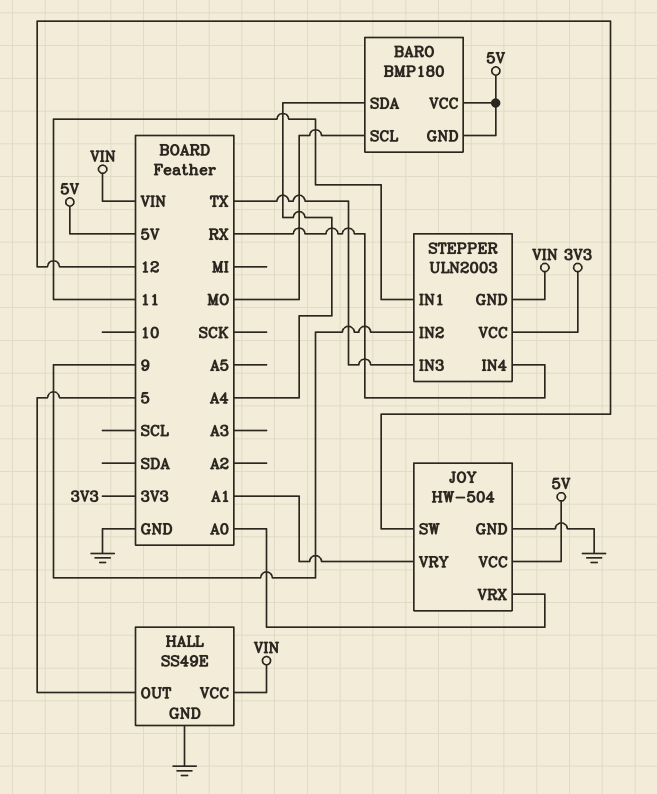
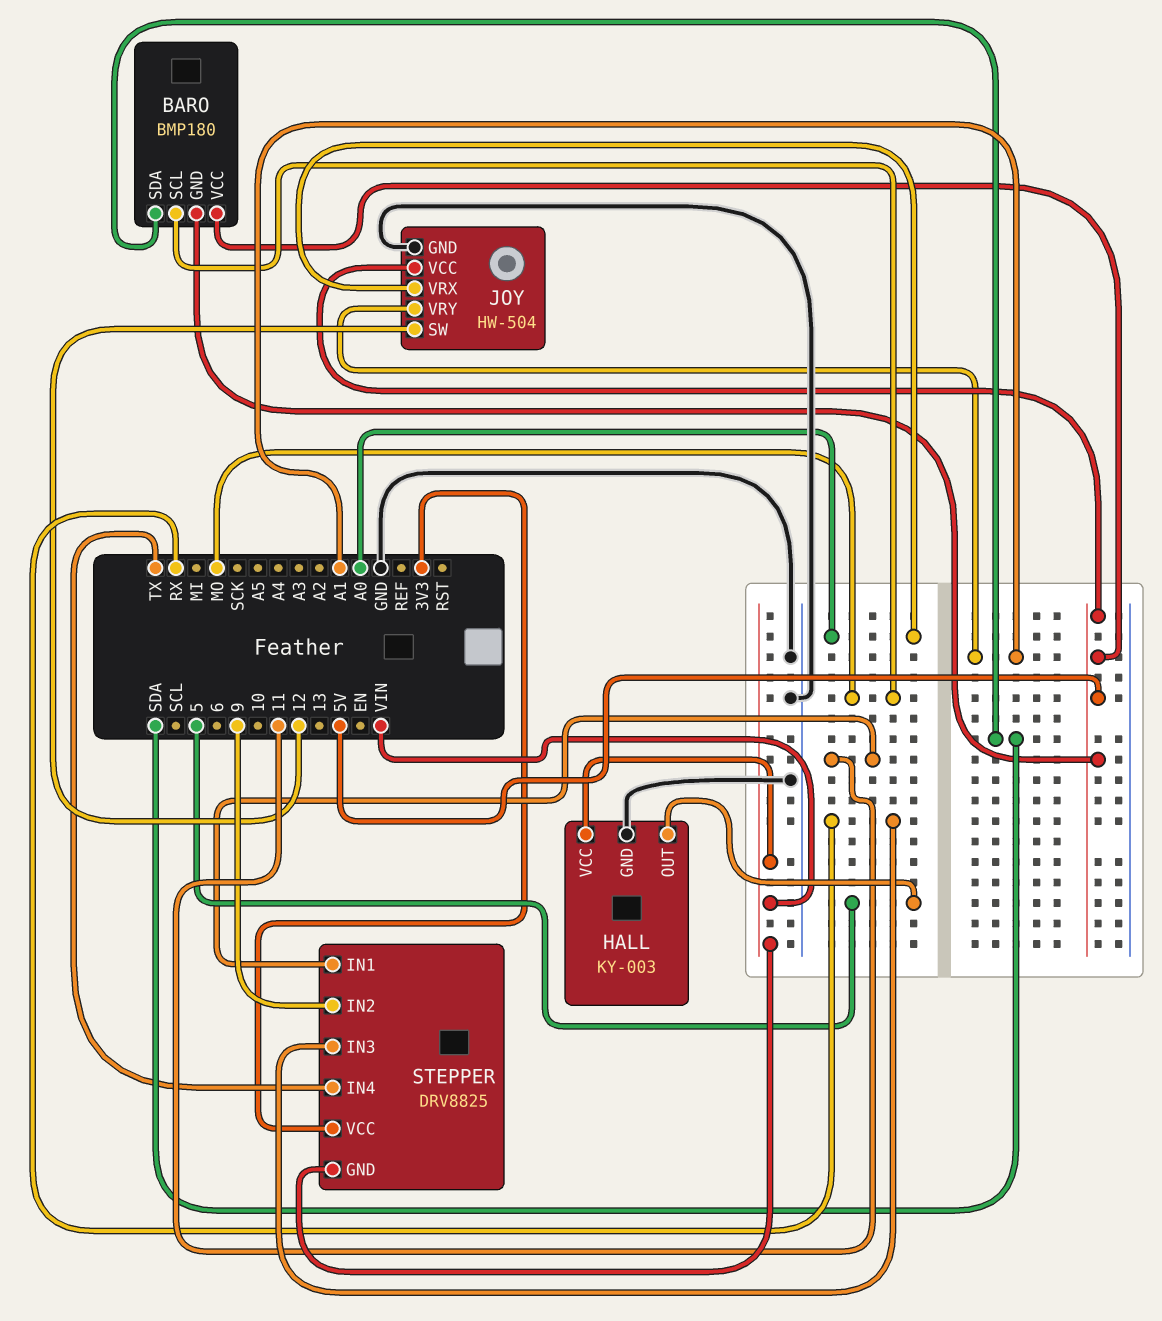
BARO pin SDA: A4 -> SDA
HALL: SS49E -> KY-003
STEPPER: ULN2003 -> DRV8825
STEPPER pin IN3: TX -> RX
STEPPER pin IN4: RX -> TX

